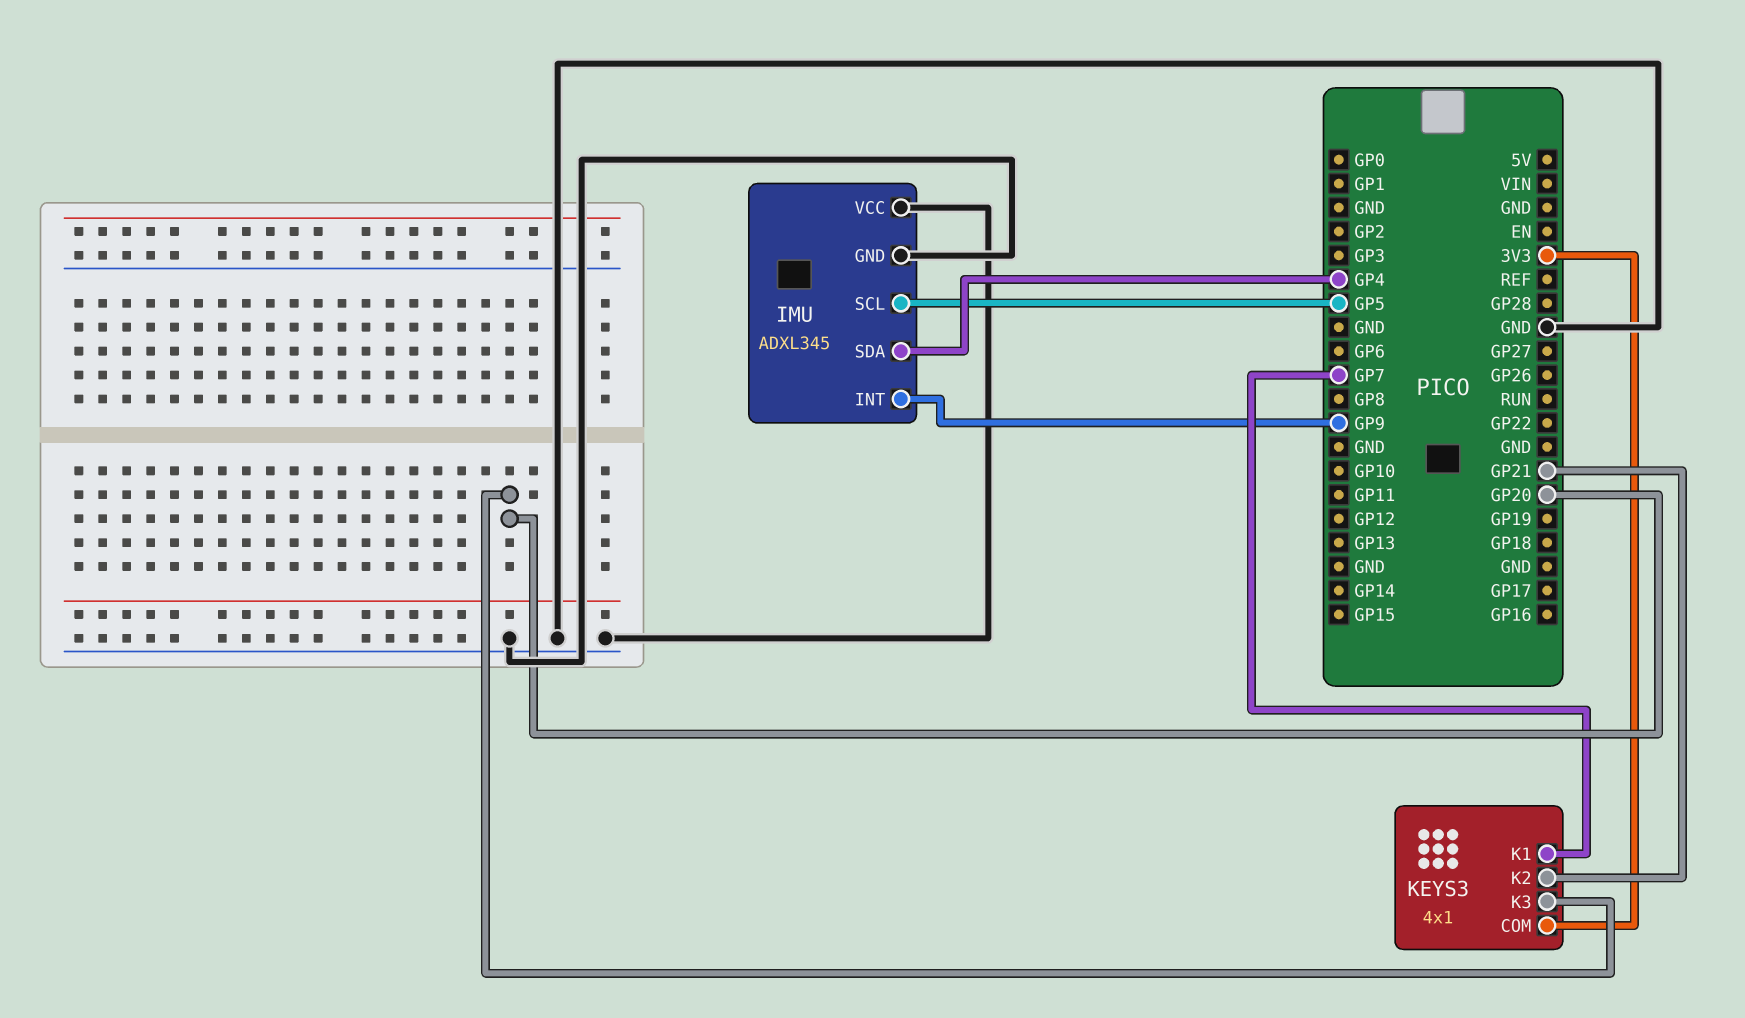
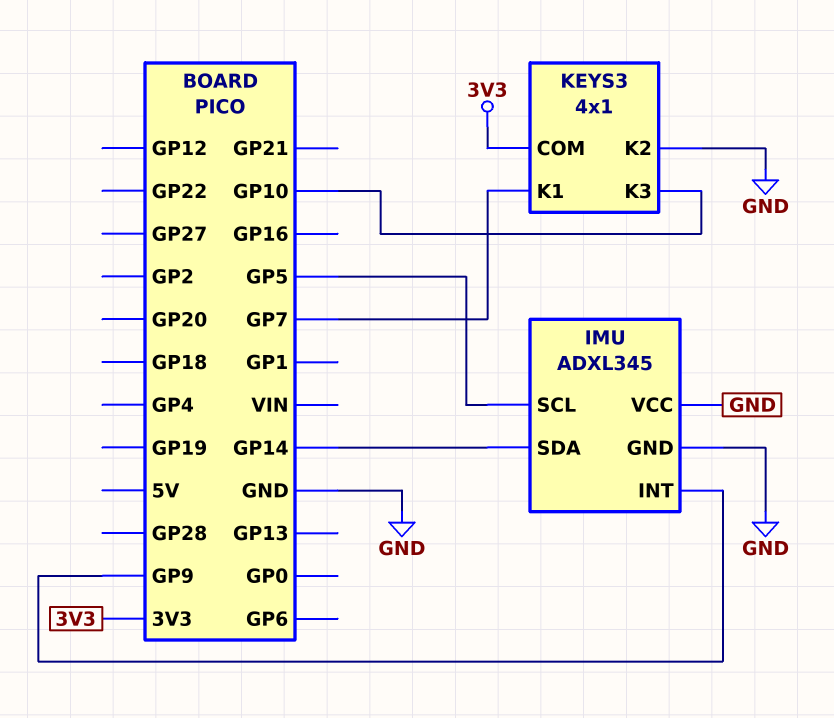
IMU pin SDA: GP4 -> GP14
KEYS3 pin K2: GP21 -> GND
KEYS3 pin K3: GP20 -> GP10

